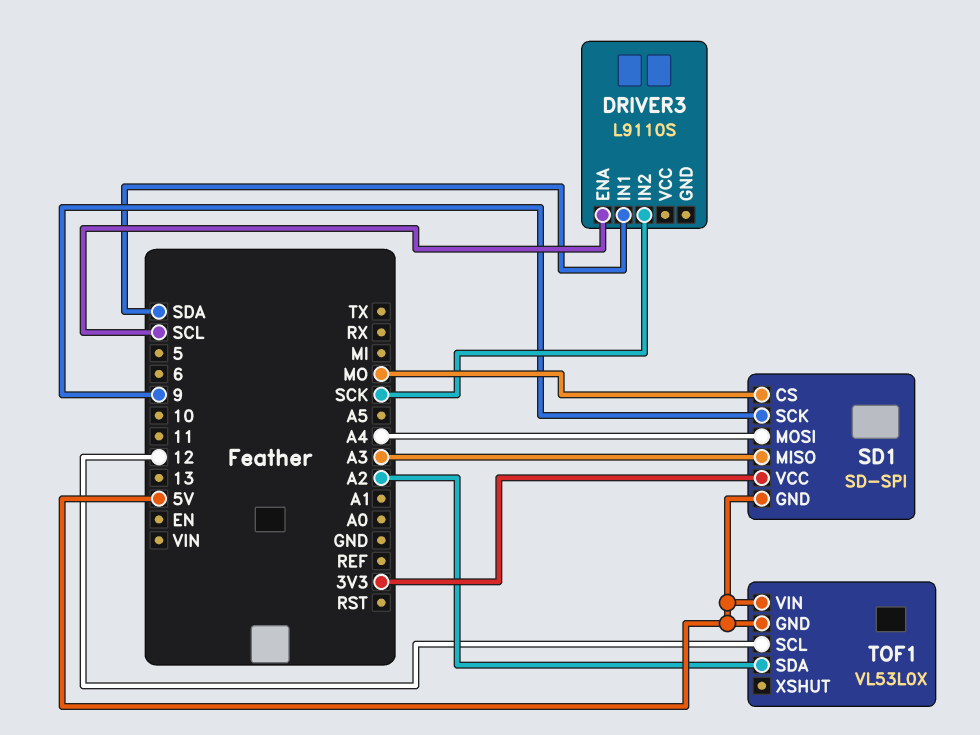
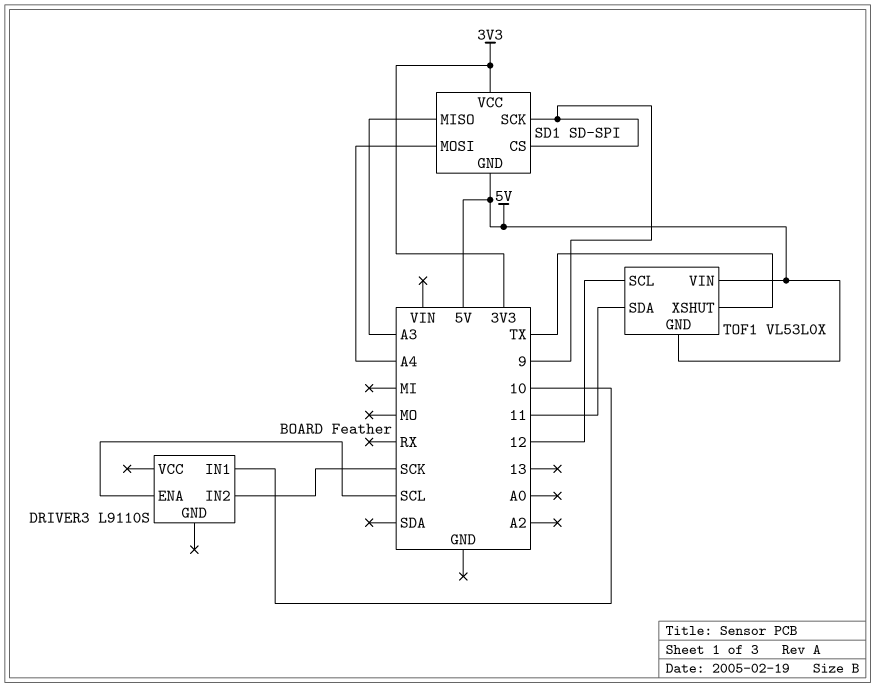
DRIVER3 pin IN1: SDA -> 10
SD1 pin CS: MO -> 9
TOF1 pin SDA: A2 -> 11
TOF1 pin XSHUT: none -> TX

